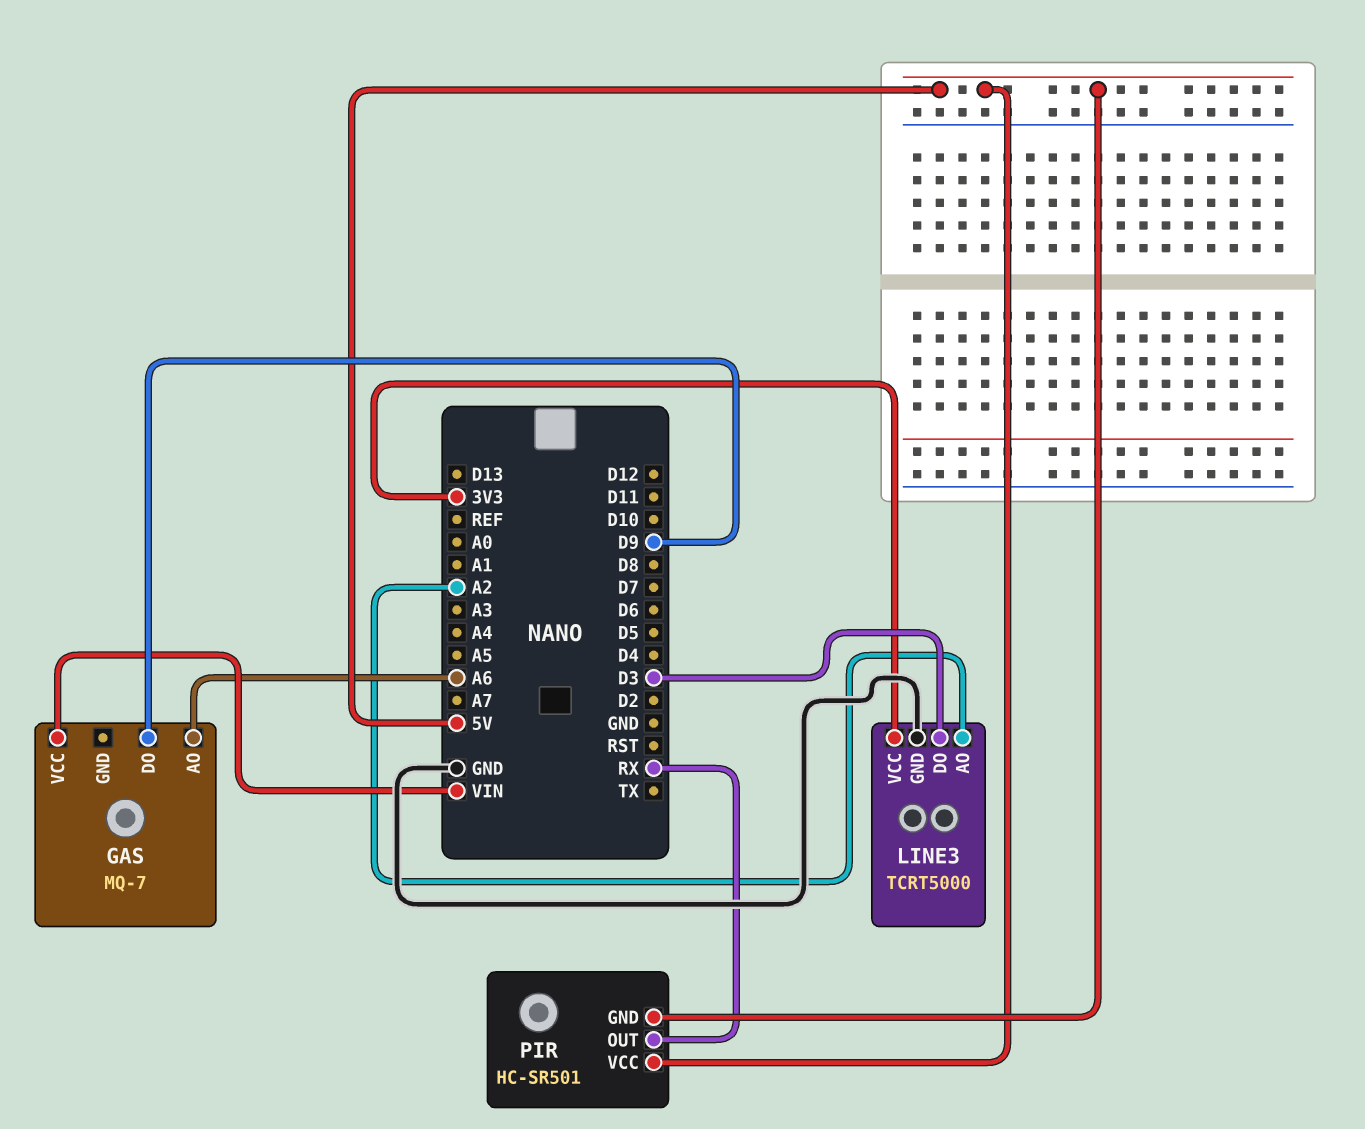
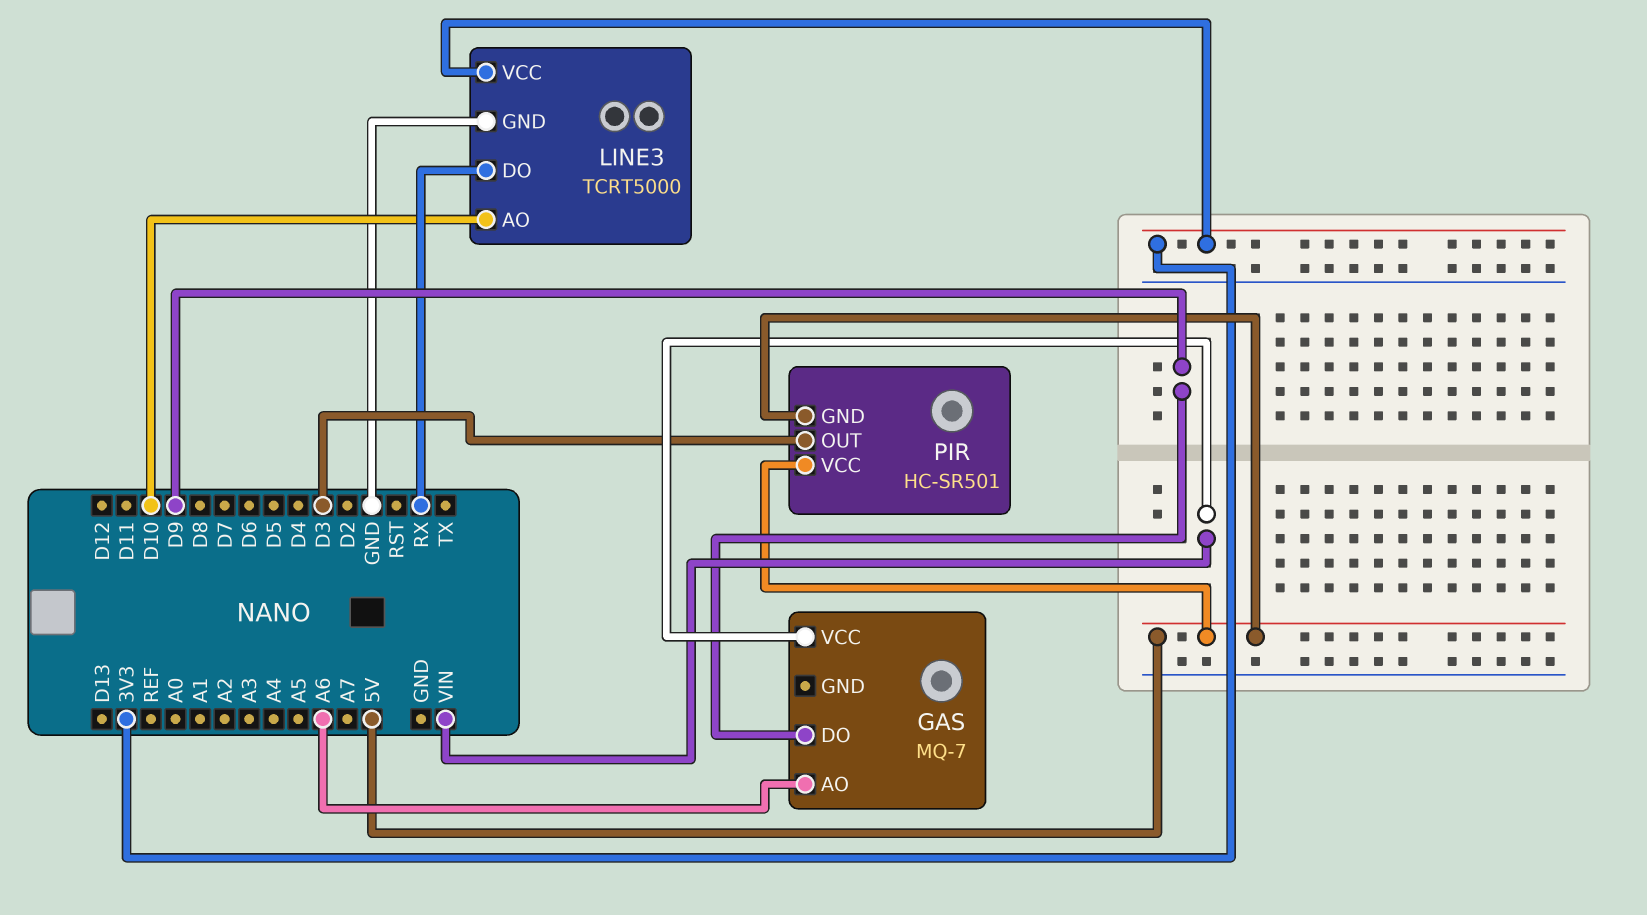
LINE3 pin AO: A2 -> D10
LINE3 pin DO: D3 -> RX
PIR pin OUT: RX -> D3

